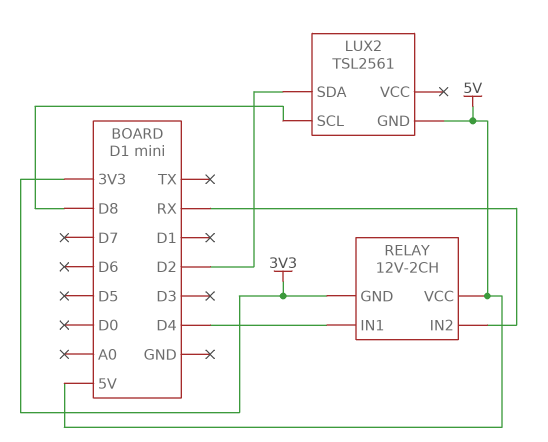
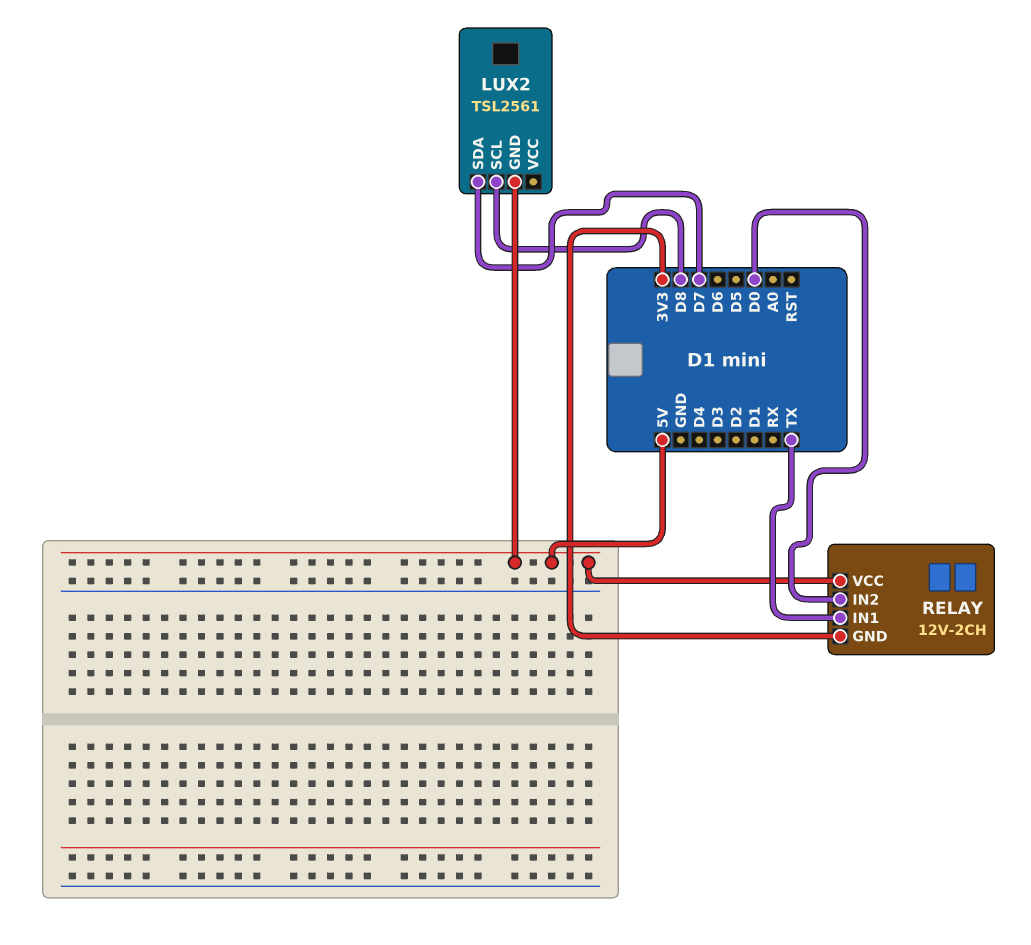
LUX2 pin SDA: D2 -> D7
RELAY pin IN1: D4 -> TX
RELAY pin IN2: RX -> D0

